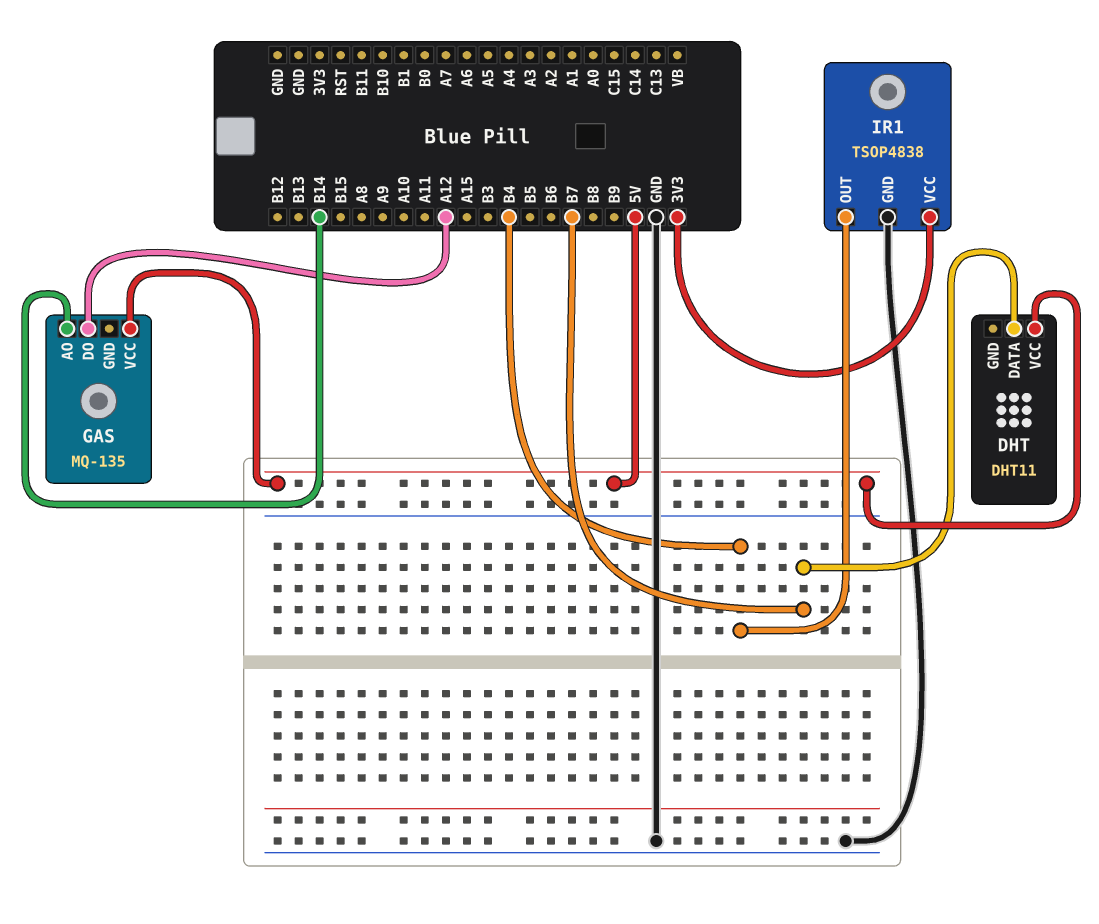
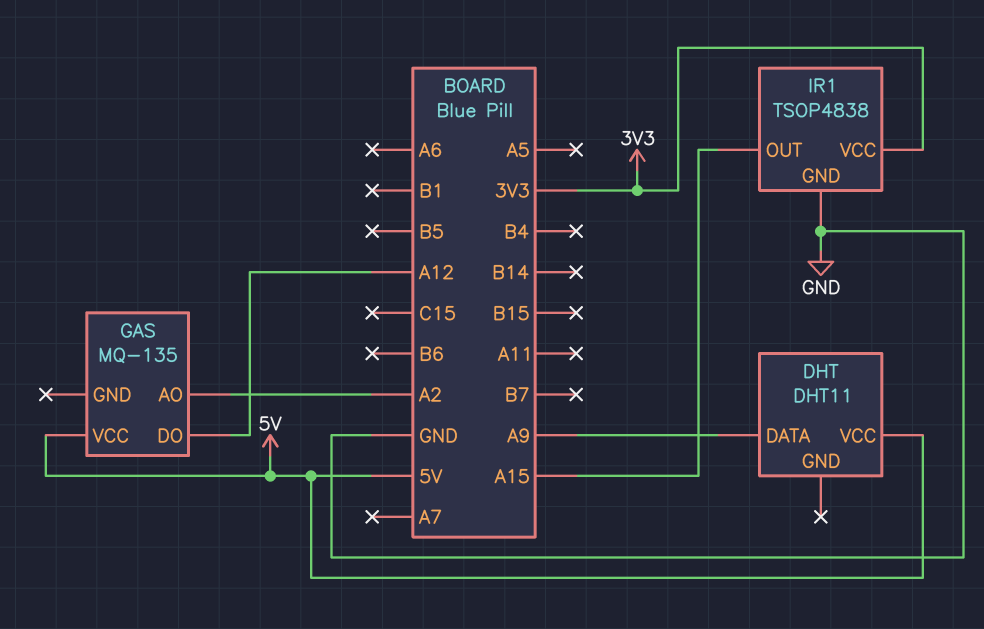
DHT pin DATA: B7 -> A9
GAS pin AO: B14 -> A2
IR1 pin OUT: B4 -> A15

